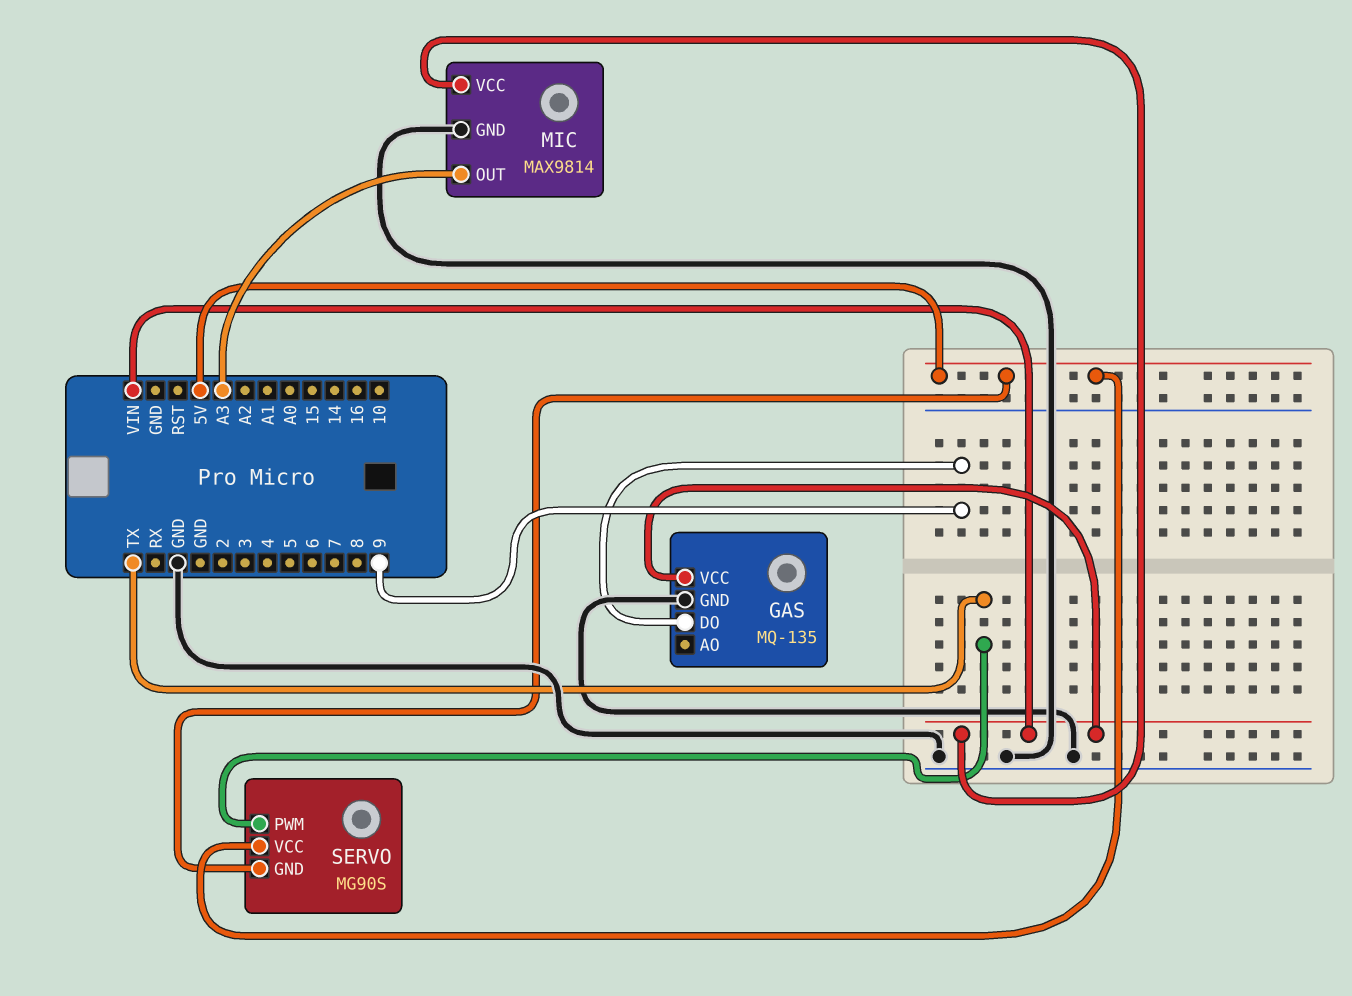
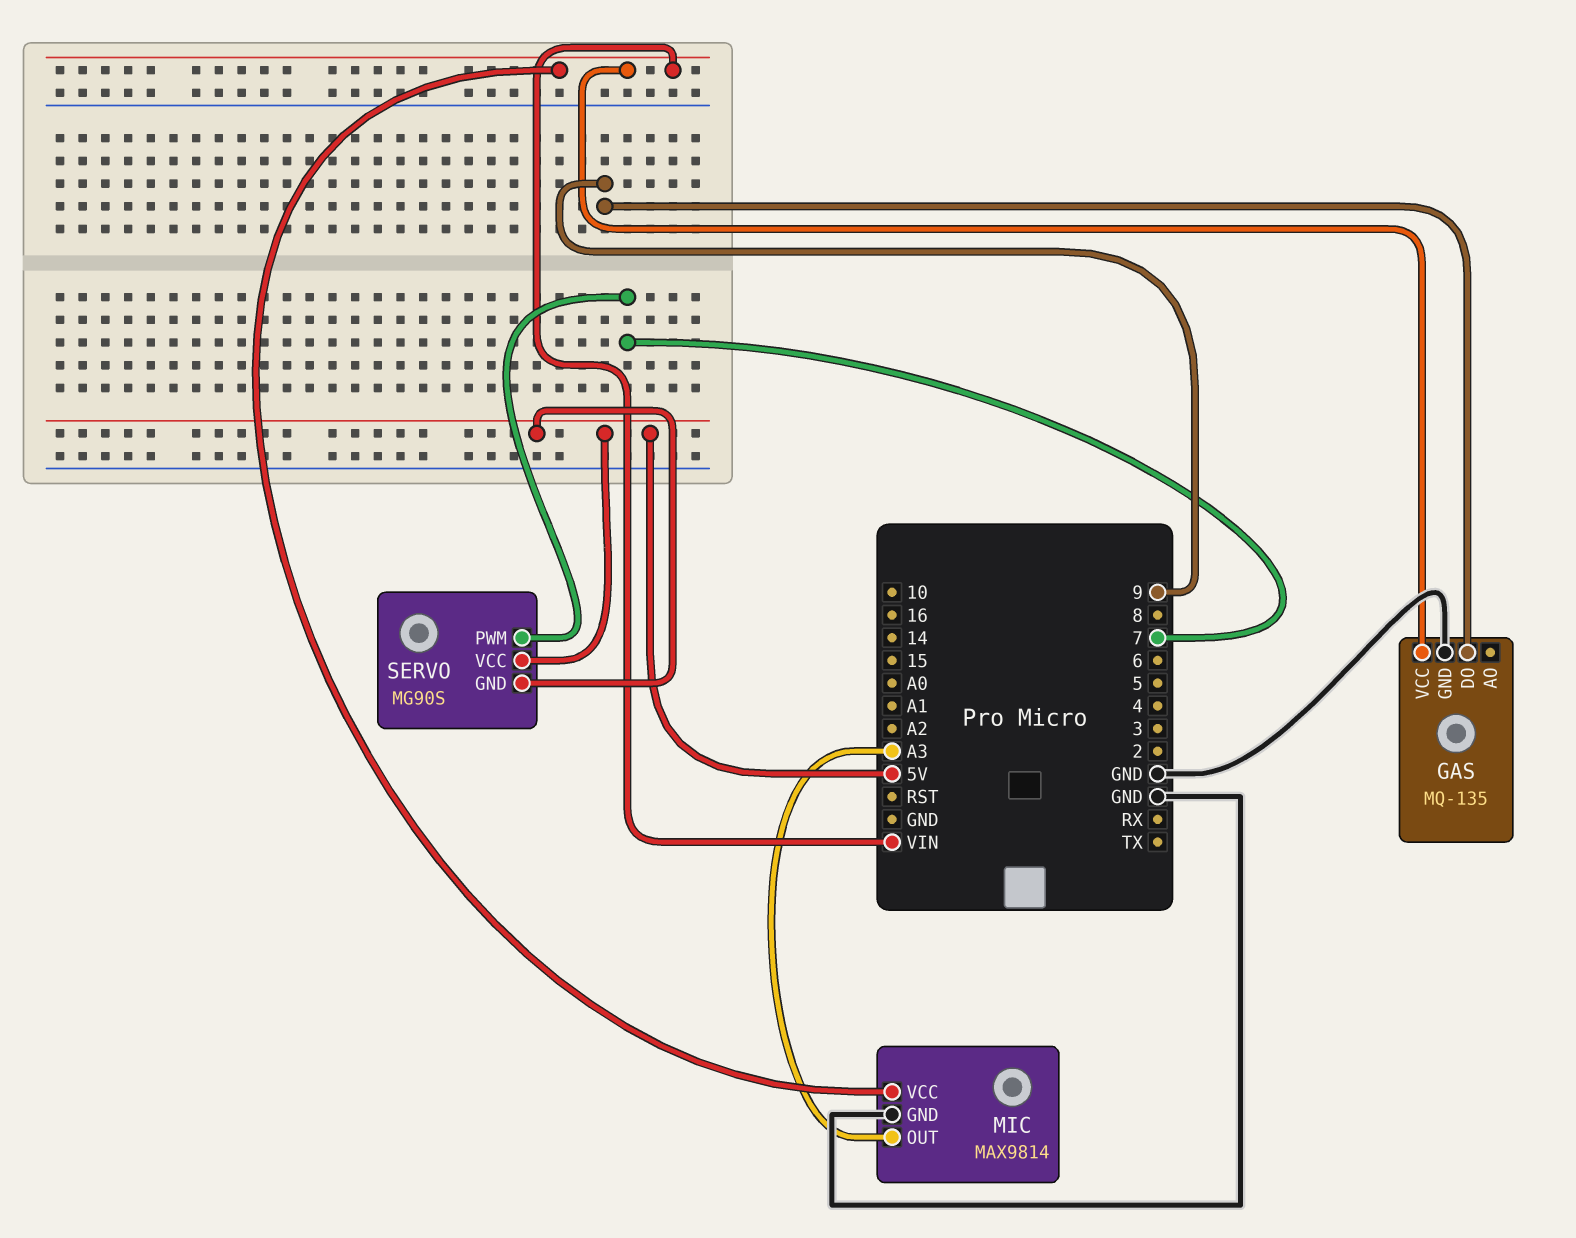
SERVO pin PWM: TX -> 7

